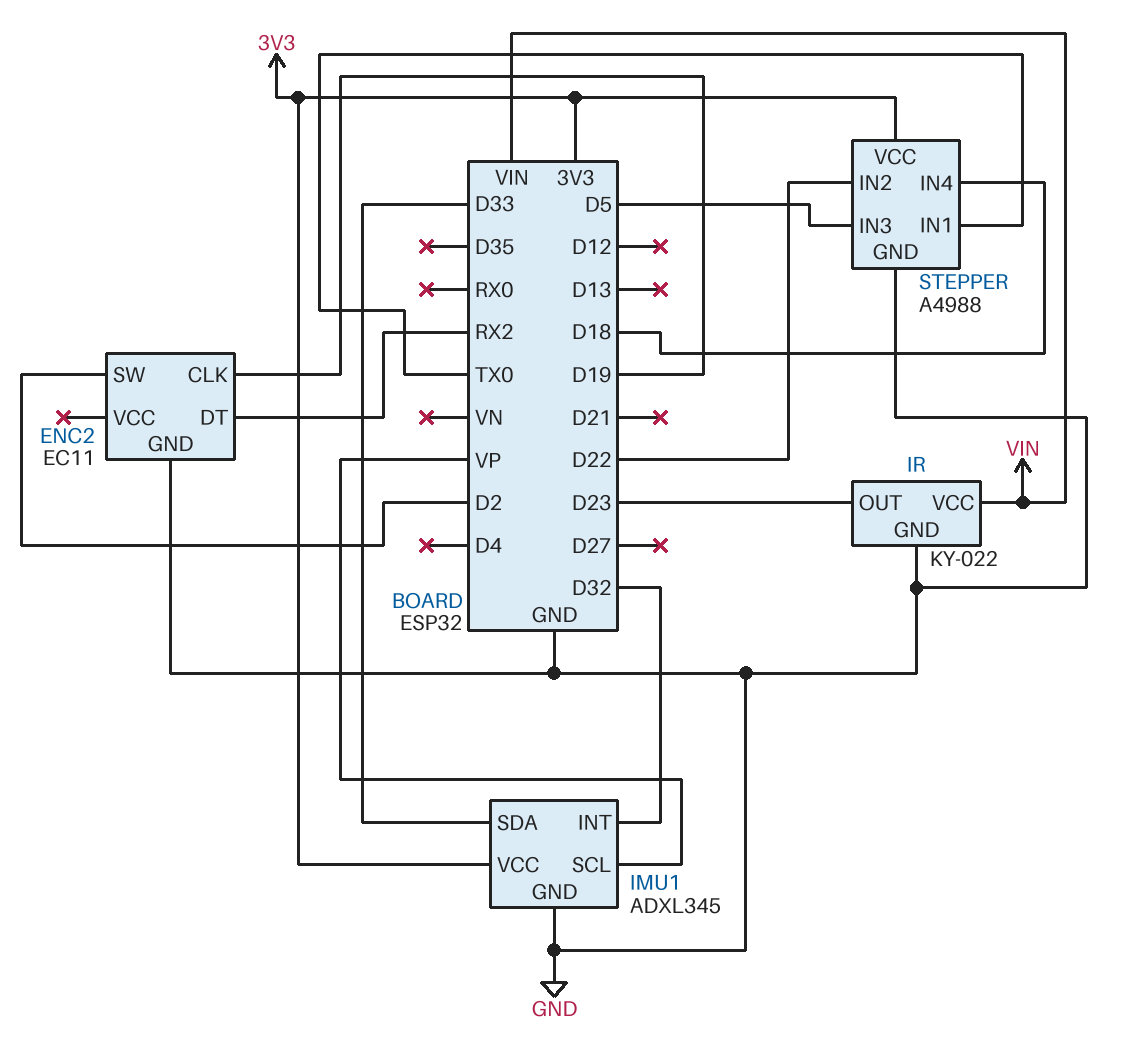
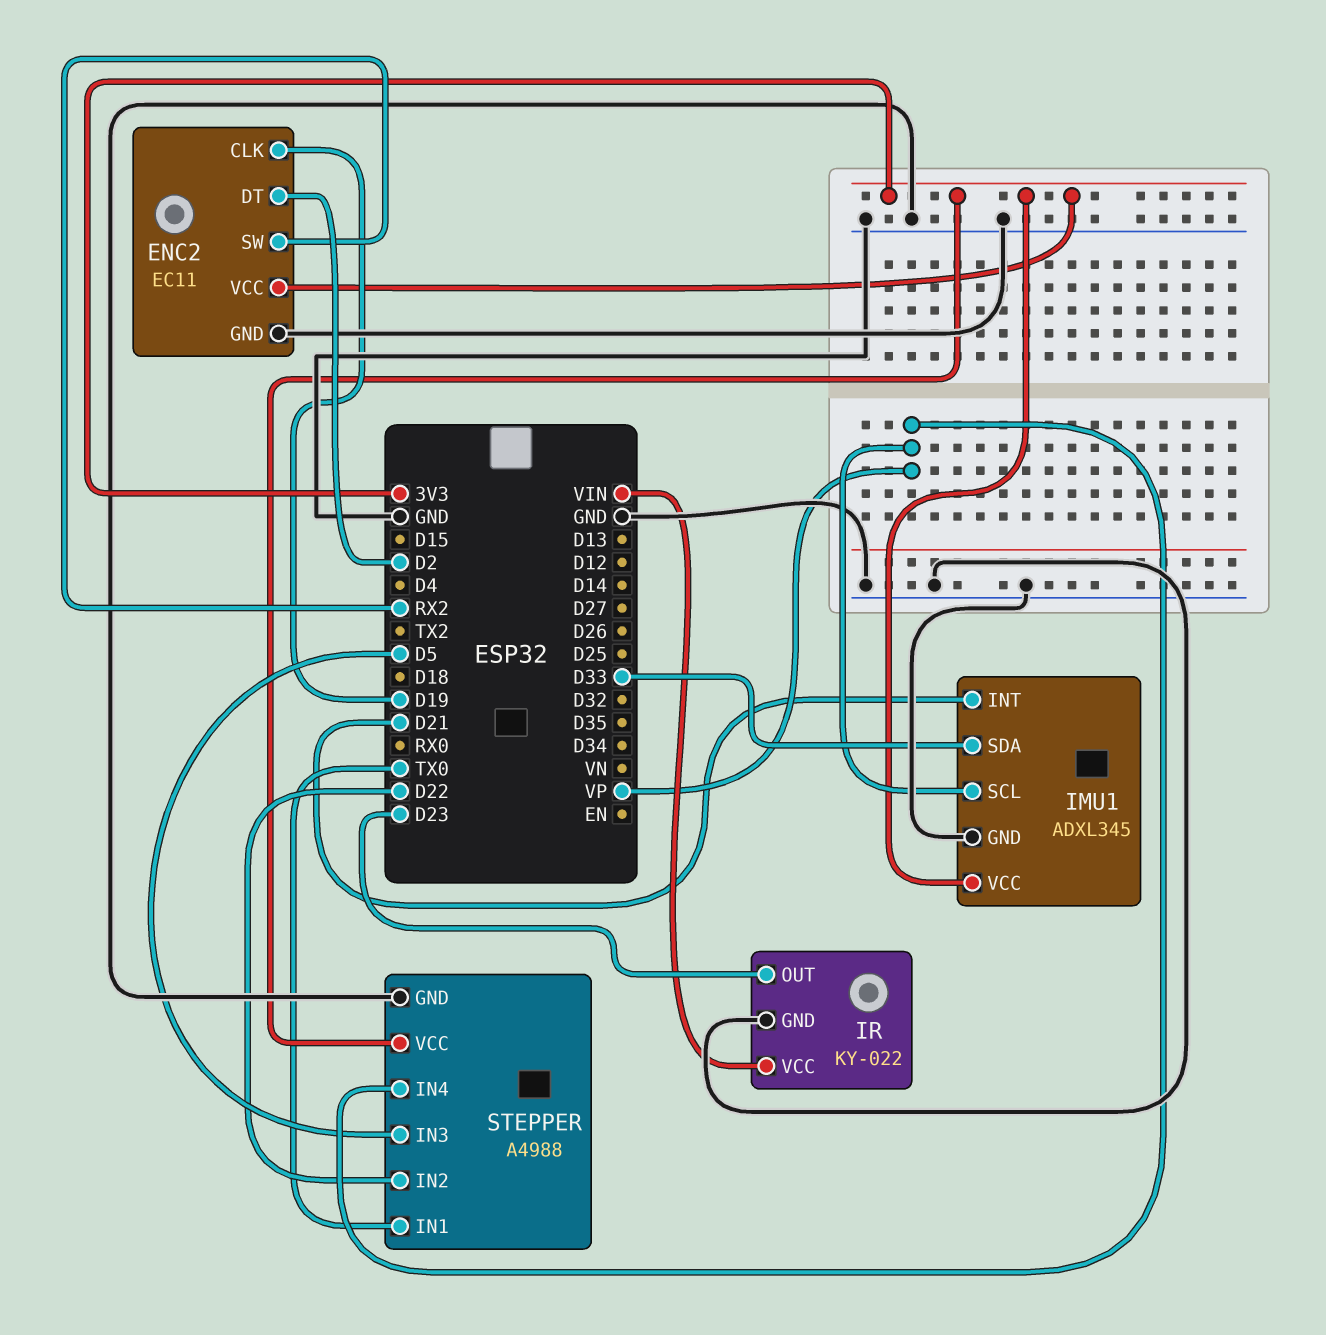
ENC2 pin DT: RX2 -> D2
ENC2 pin SW: D2 -> RX2
ENC2 pin VCC: none -> 3V3
IMU1 pin INT: D32 -> D21
STEPPER pin IN4: D18 -> VP

